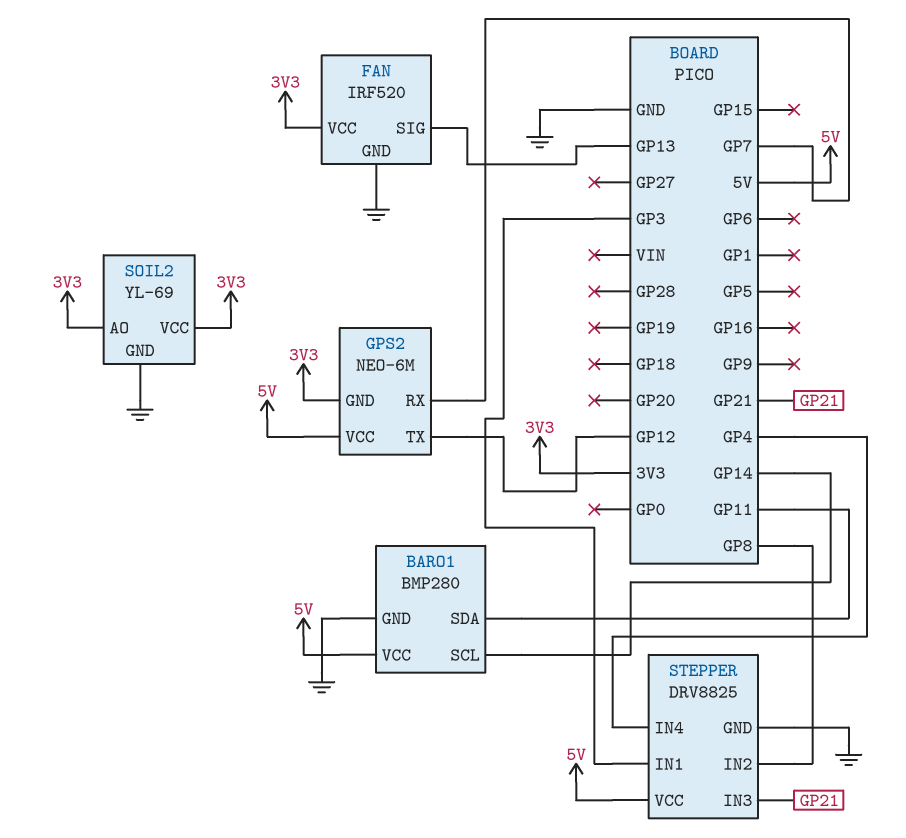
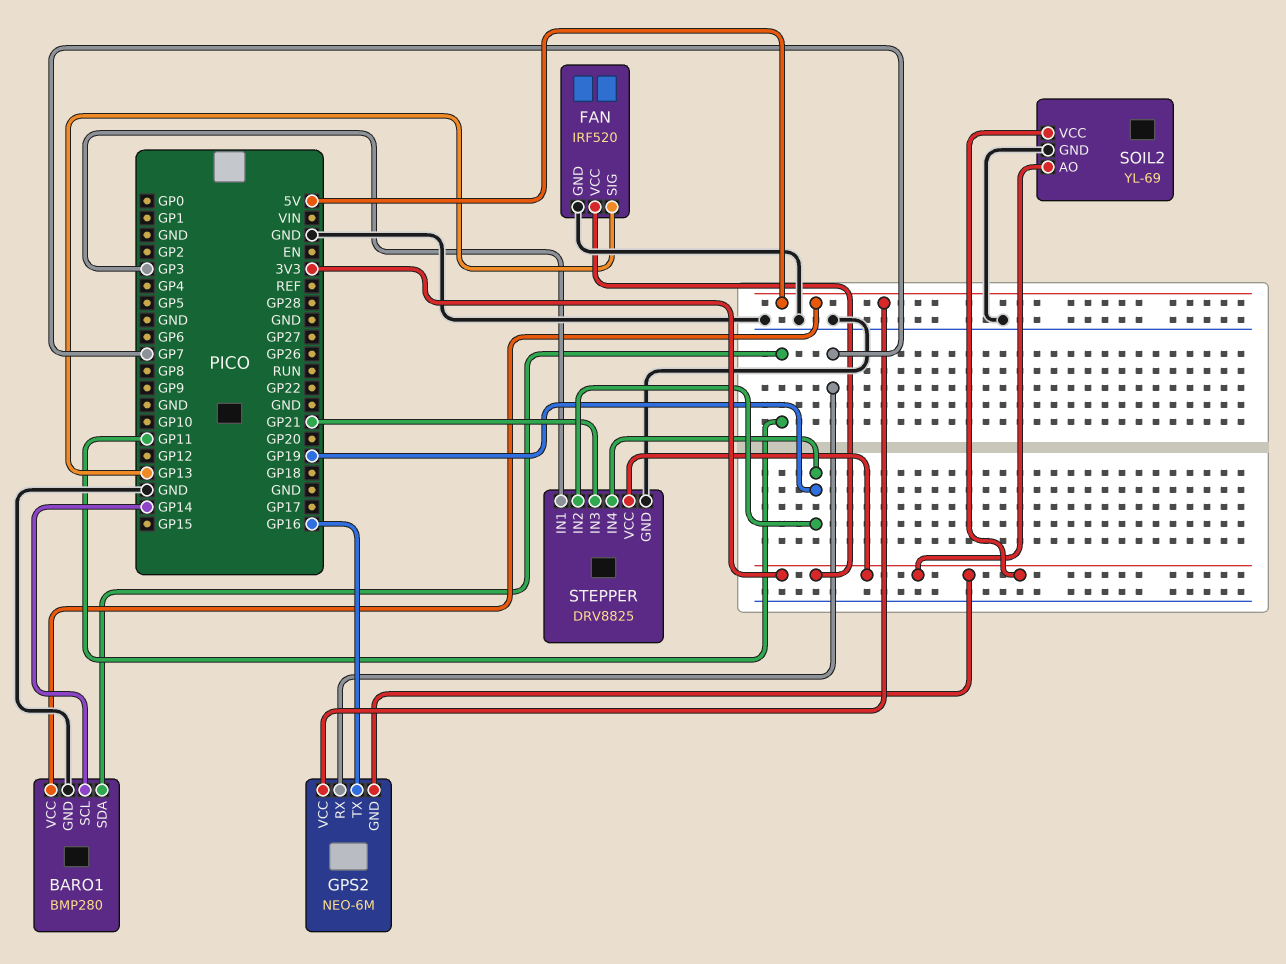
GPS2 pin TX: GP12 -> GP16
STEPPER pin IN2: GP8 -> GP19
STEPPER pin IN4: GP4 -> GP19
STEPPER pin VCC: 5V -> 3V3

